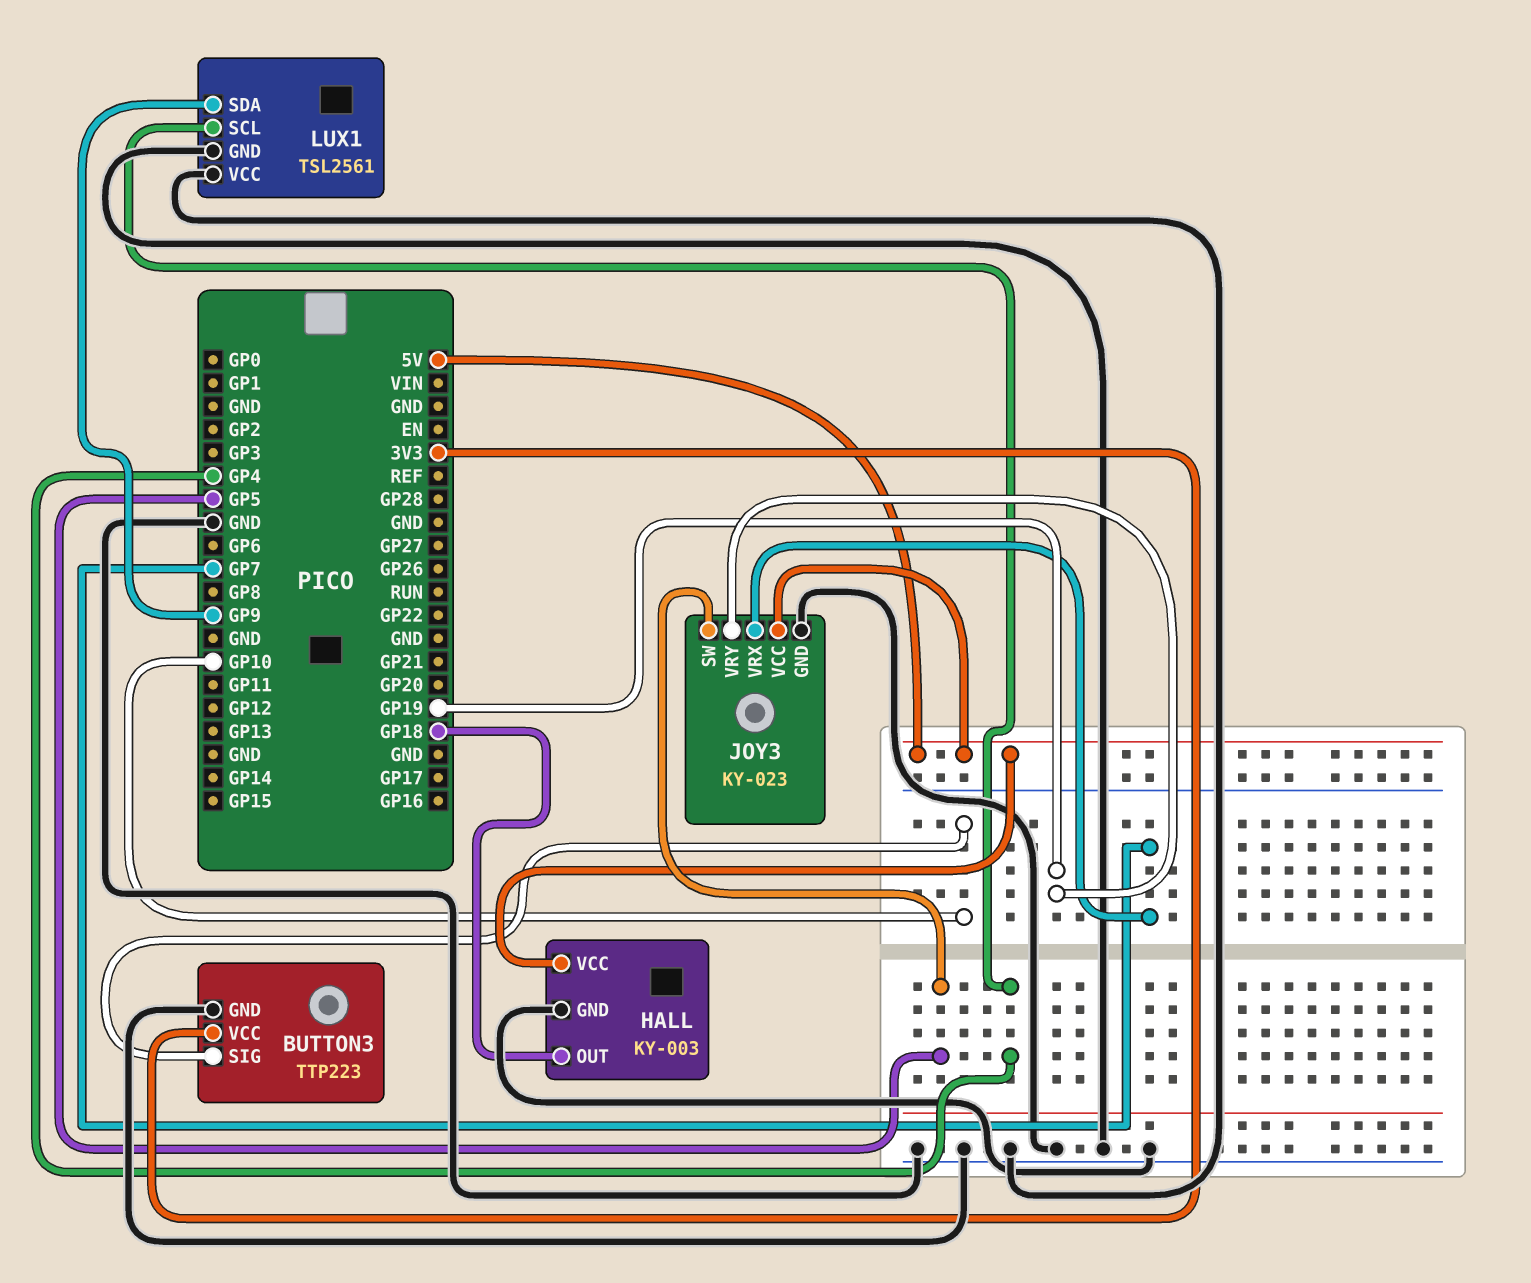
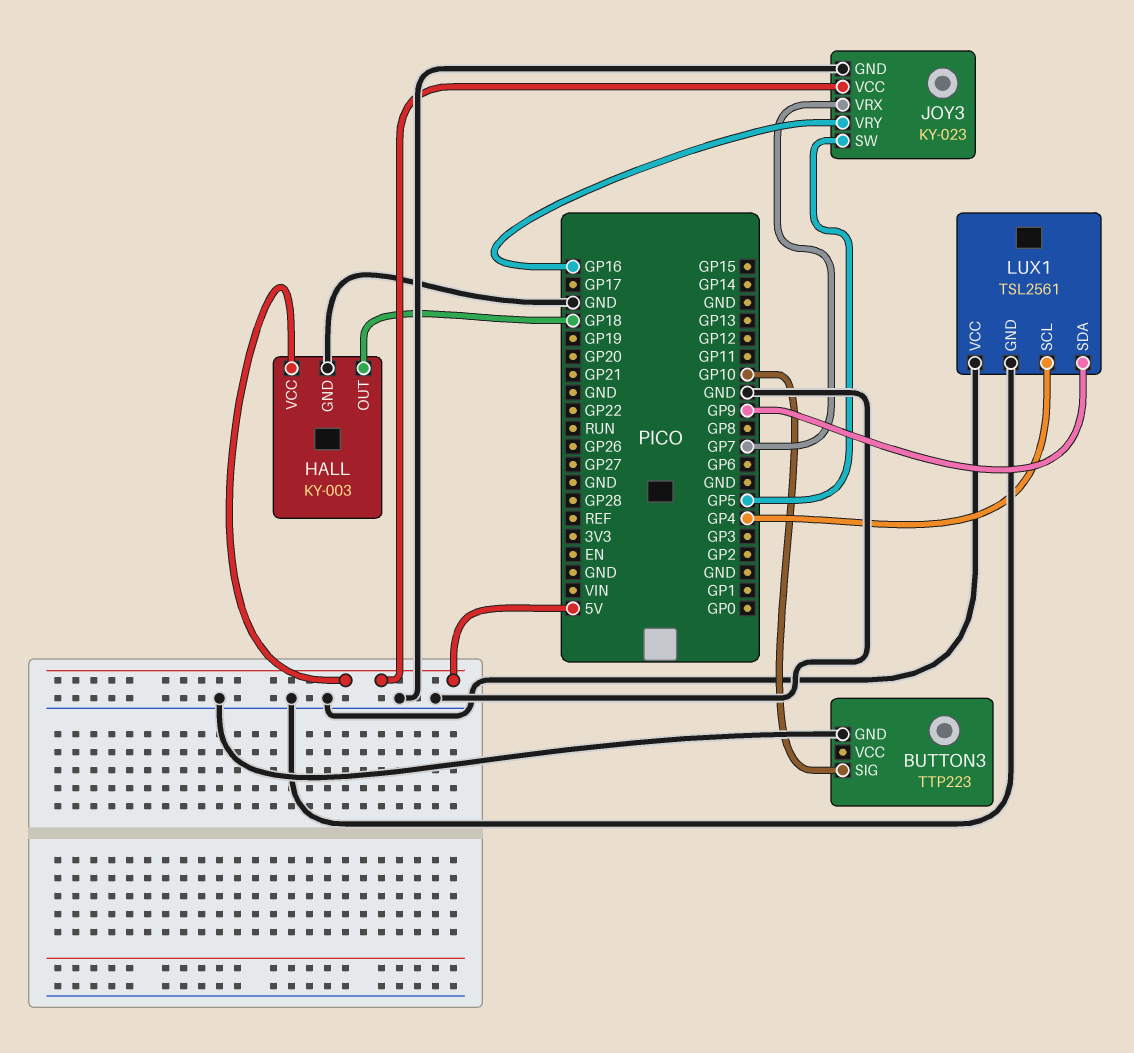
BUTTON3 pin VCC: 3V3 -> none
JOY3 pin VRY: GP19 -> GP16

